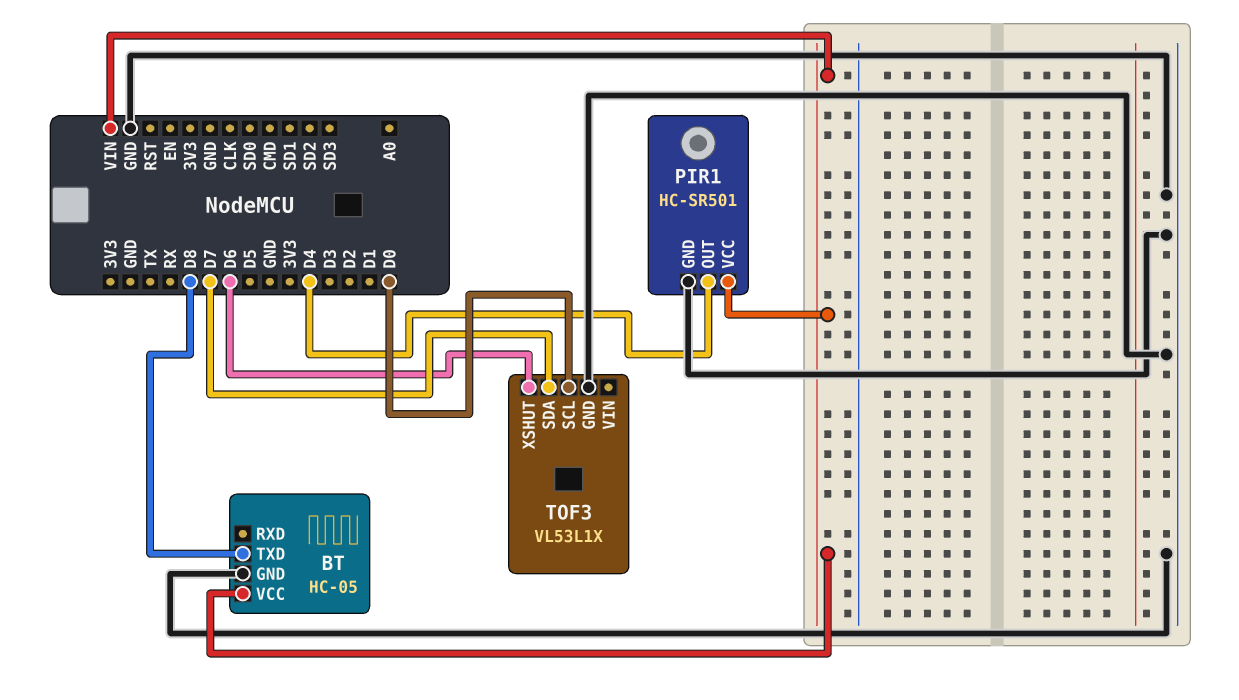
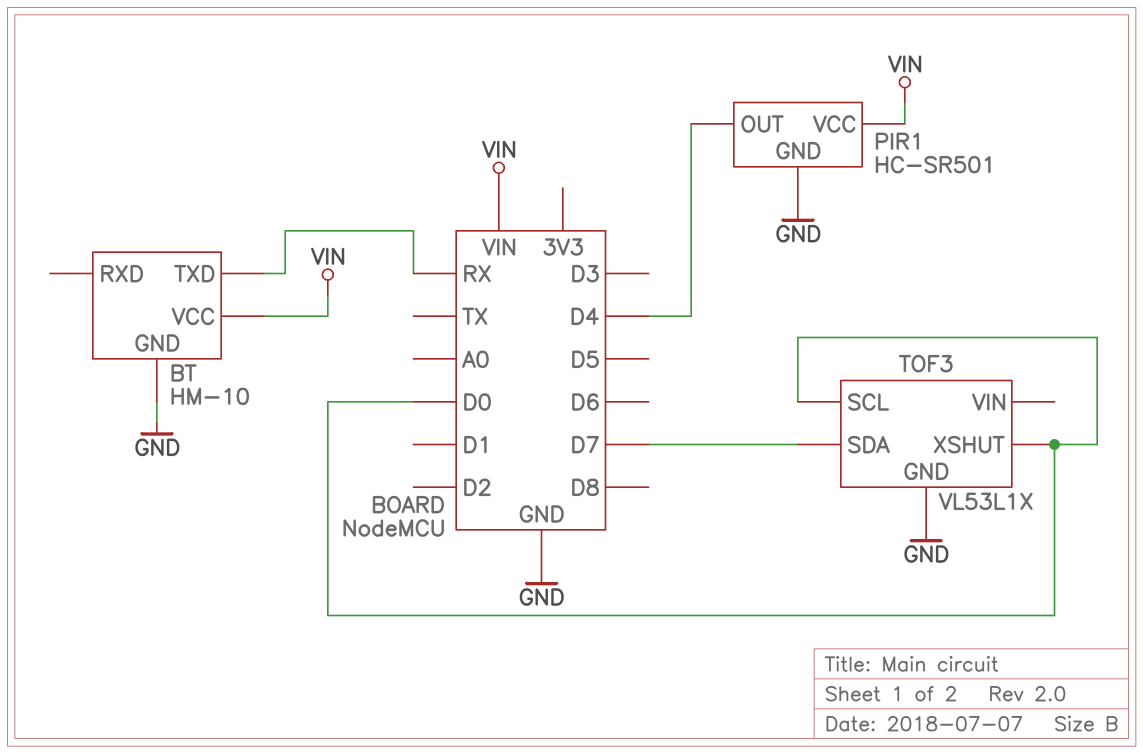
BT: HC-05 -> HM-10
BT pin TXD: D8 -> RX
TOF3 pin XSHUT: D6 -> D0

